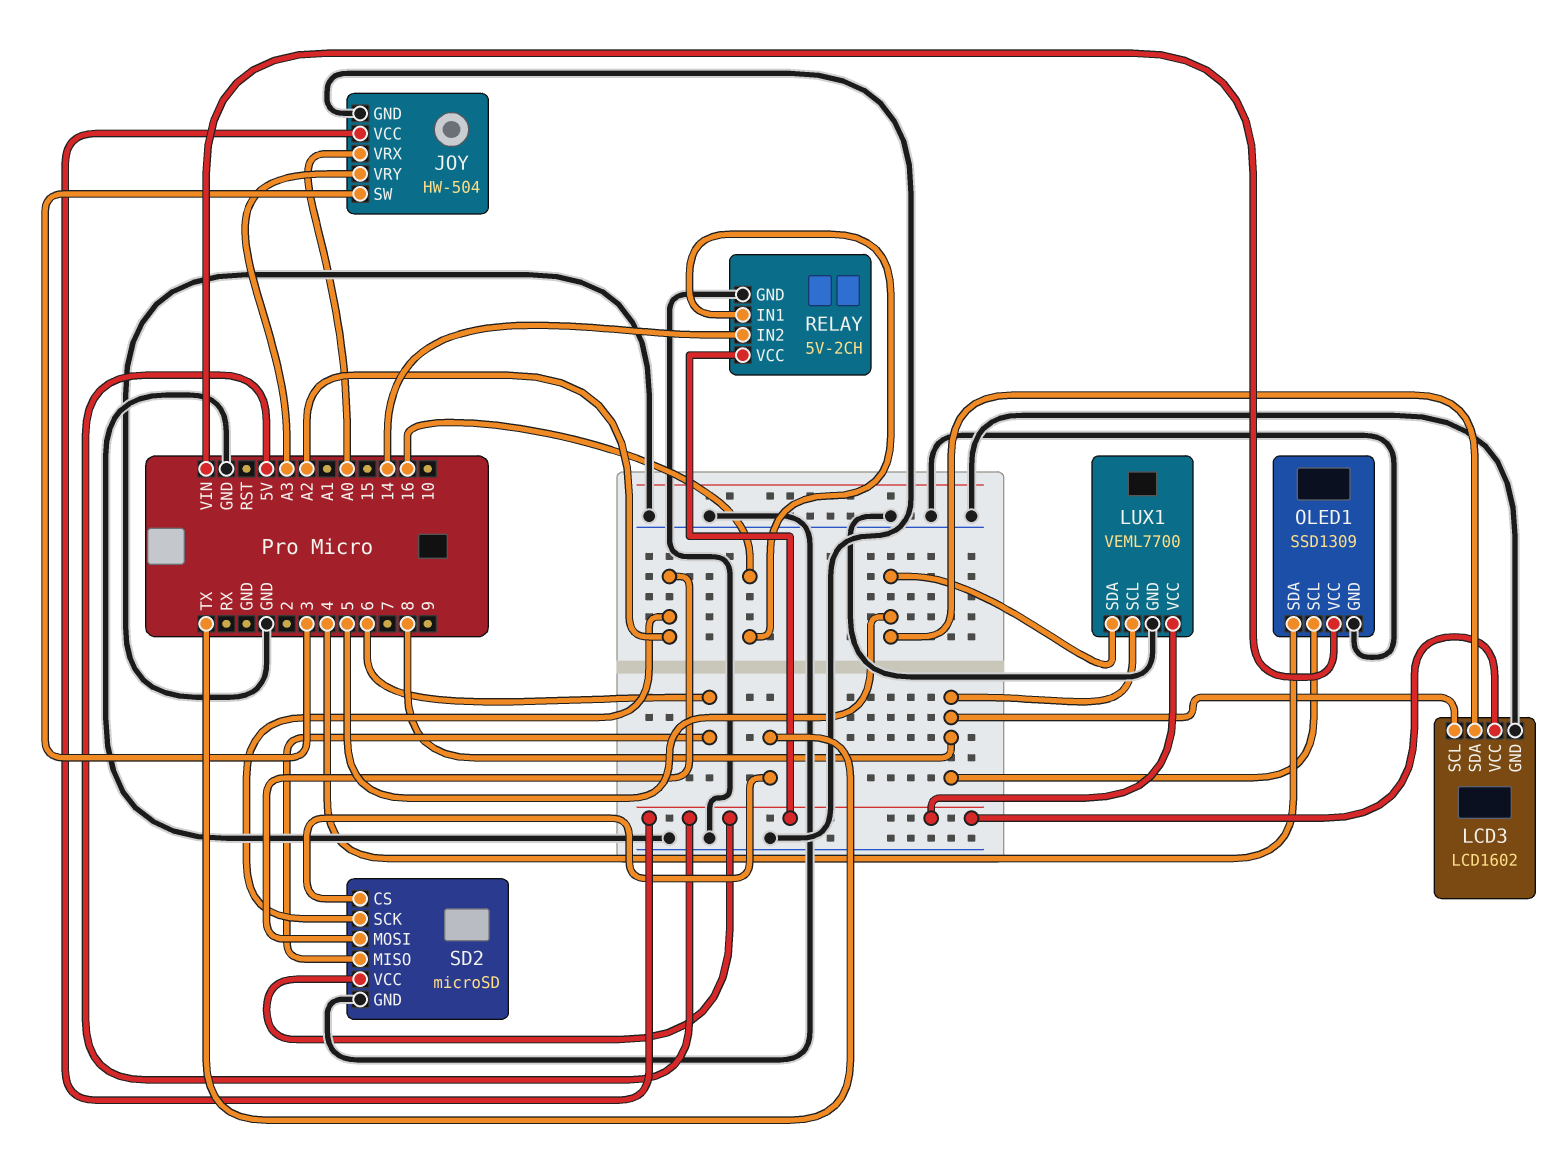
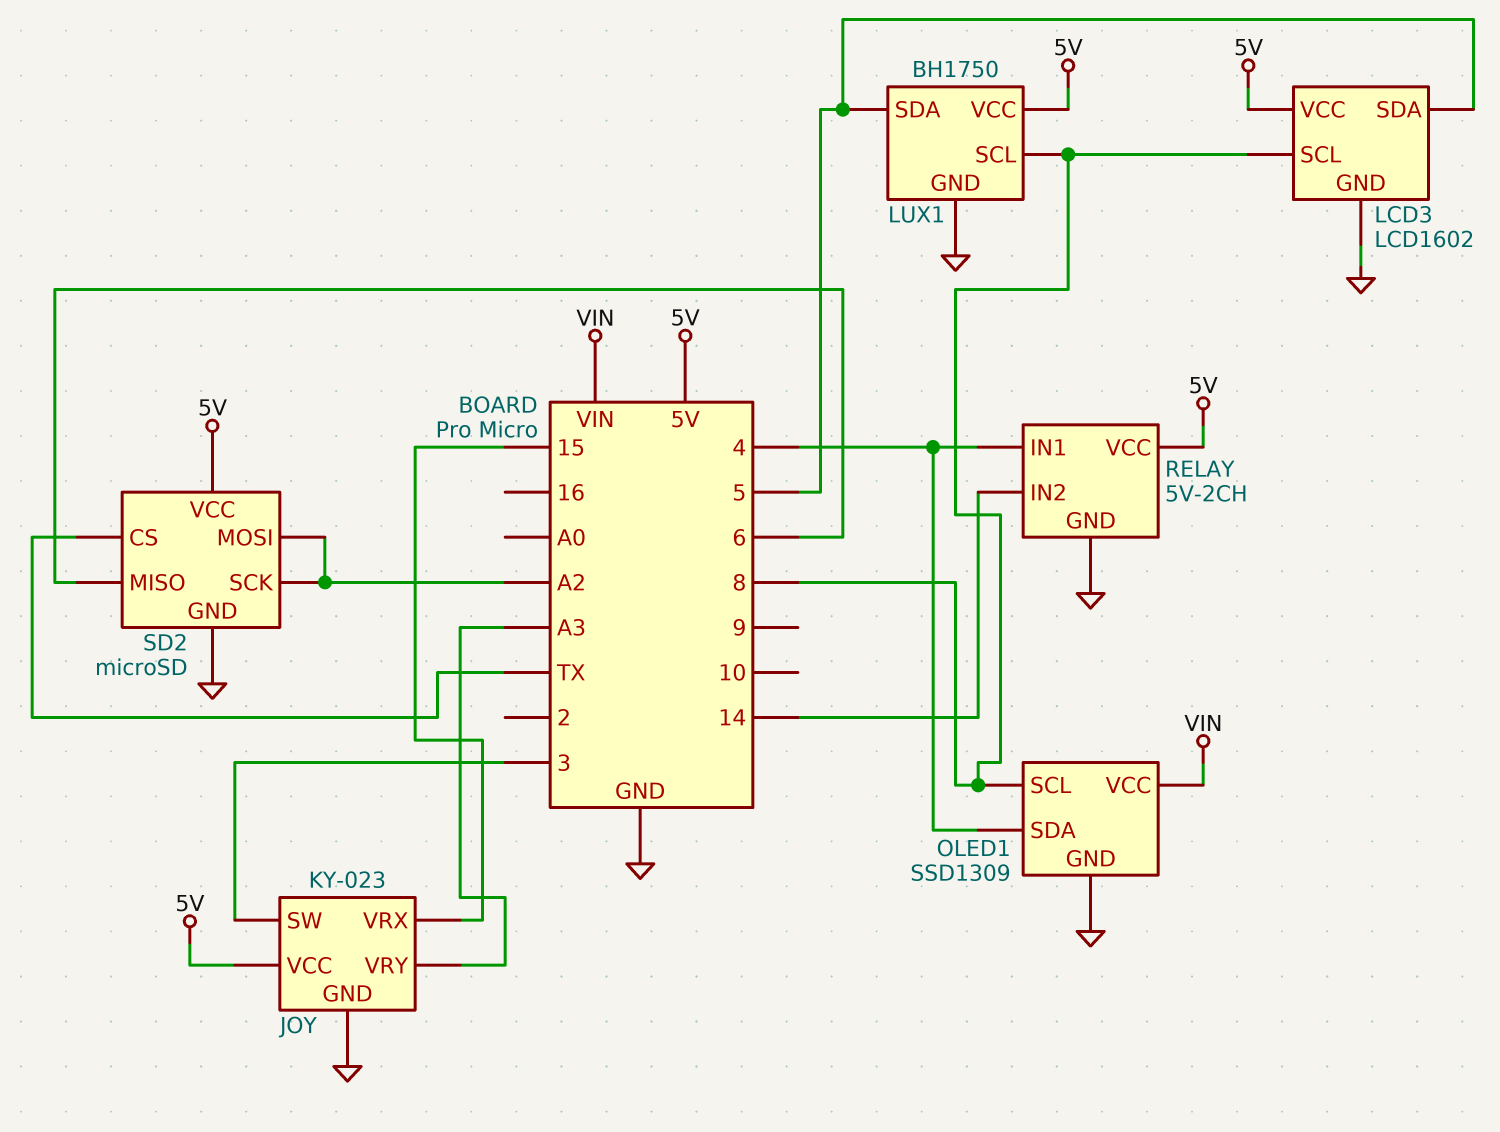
JOY: HW-504 -> KY-023
JOY pin VRX: A0 -> 15
LUX1: VEML7700 -> BH1750
RELAY pin IN1: 16 -> 4

